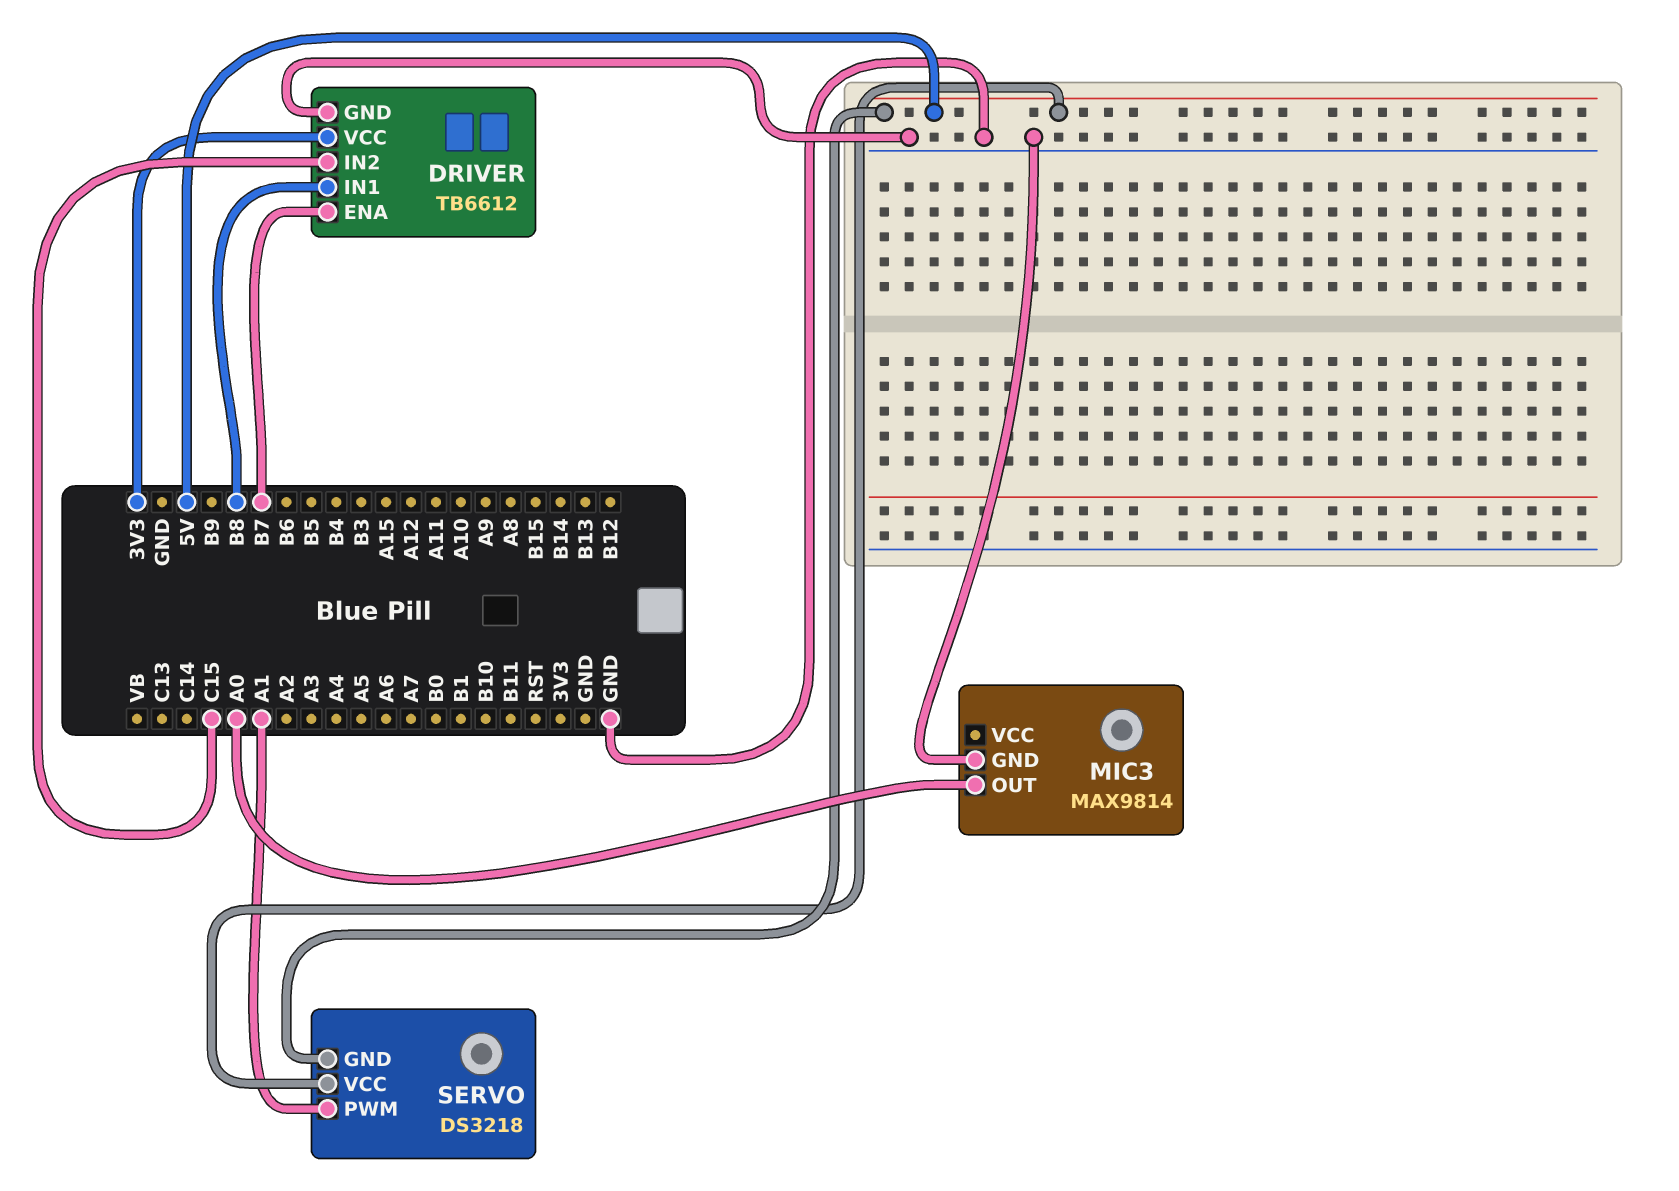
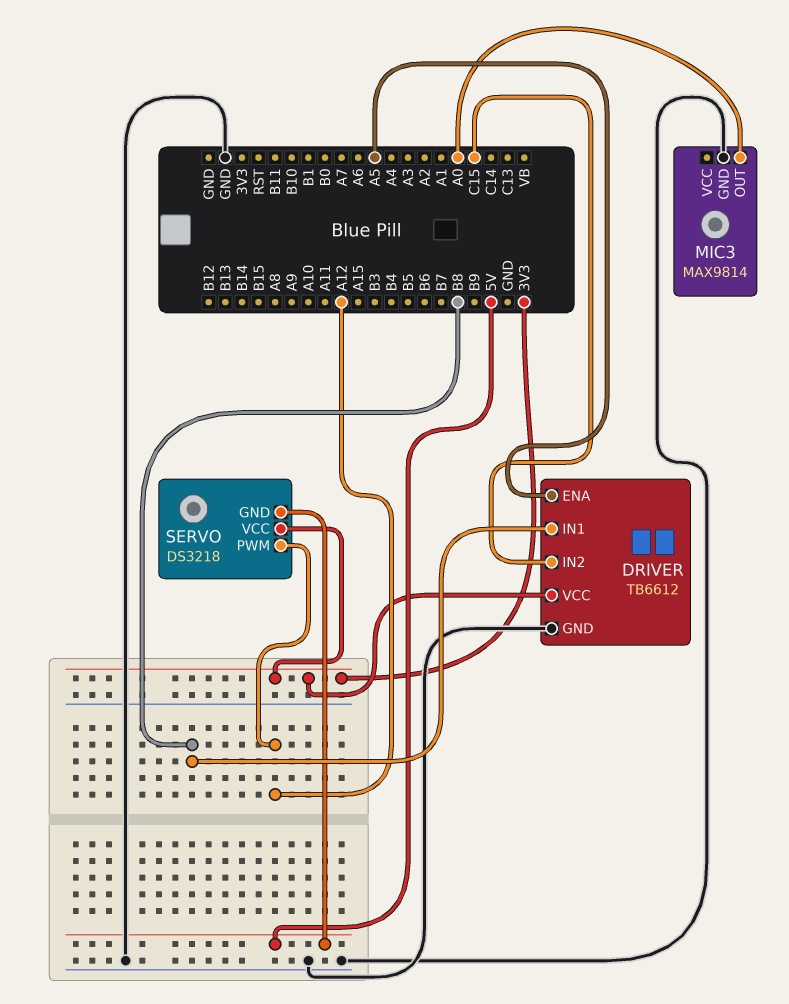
DRIVER pin ENA: B7 -> A5
SERVO pin PWM: A1 -> A12
SERVO pin VCC: 5V -> 3V3

